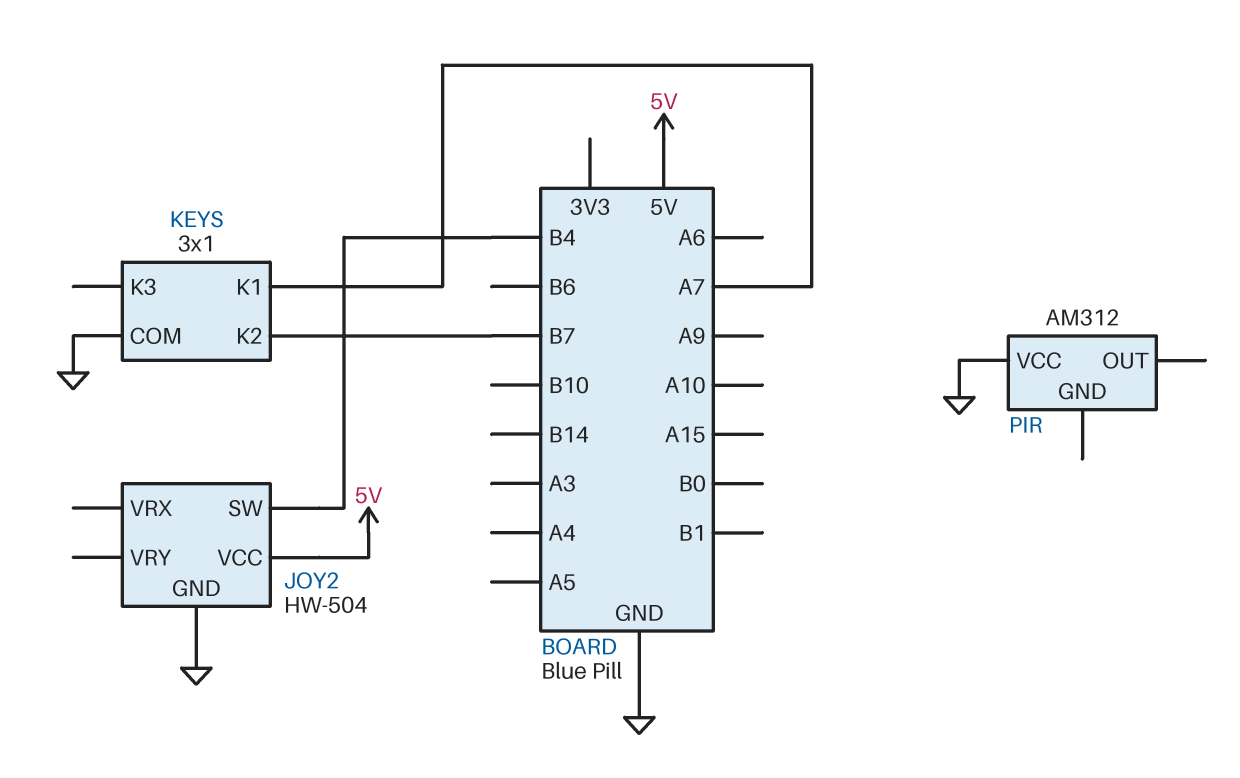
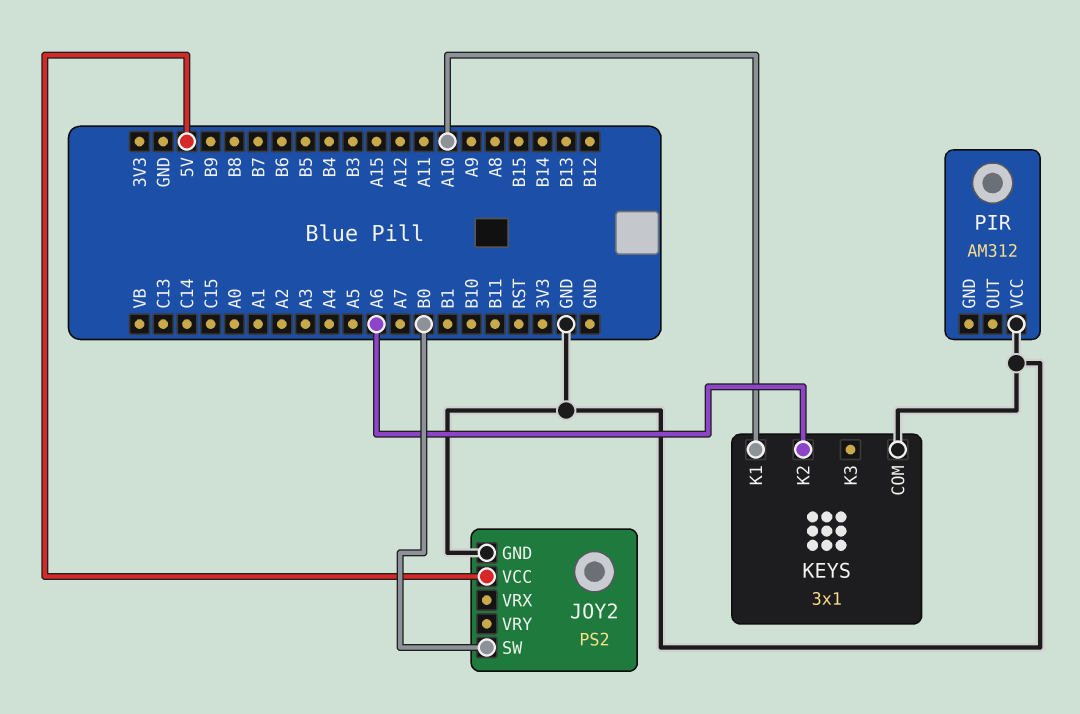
JOY2: HW-504 -> PS2
JOY2 pin SW: B4 -> B0
KEYS pin K1: A7 -> A10
KEYS pin K2: B7 -> A6

